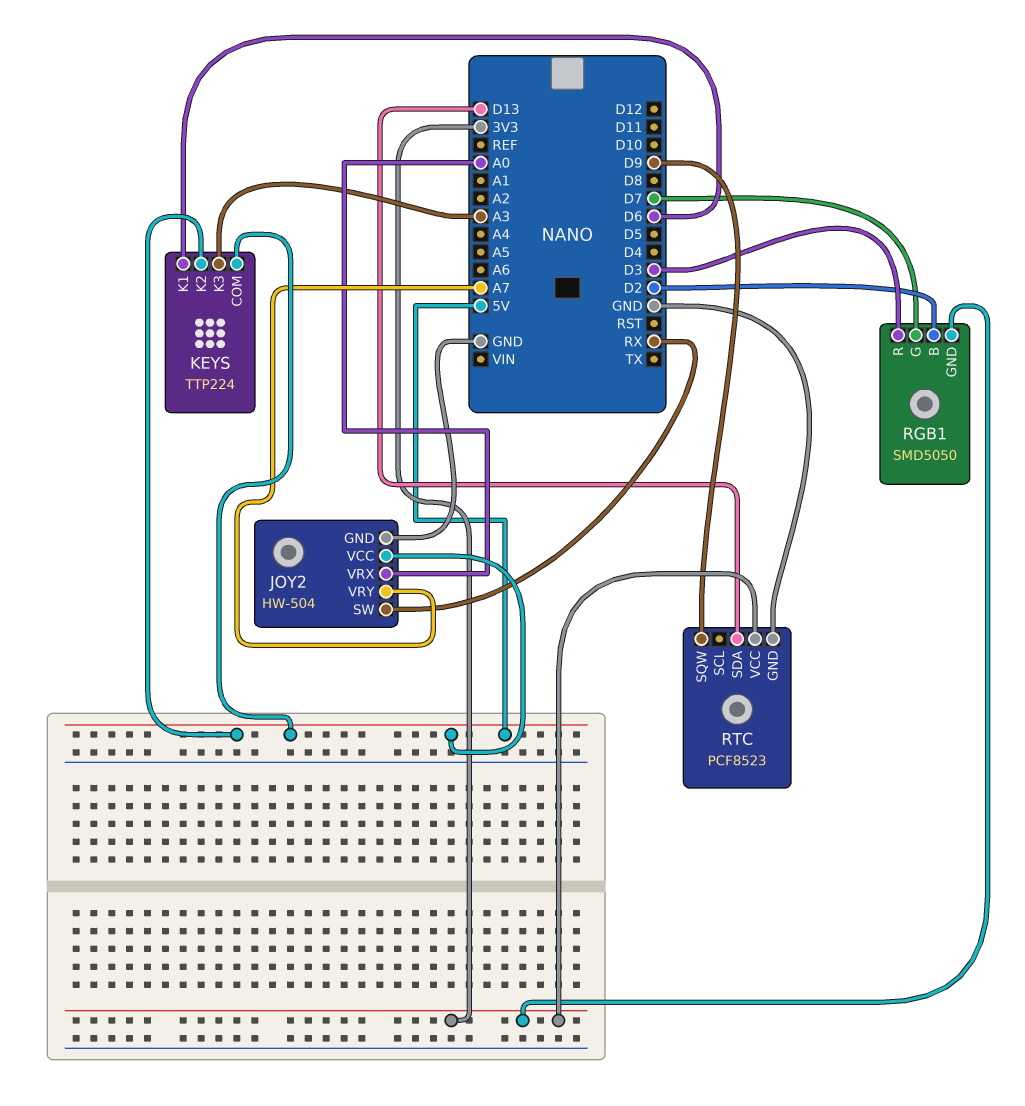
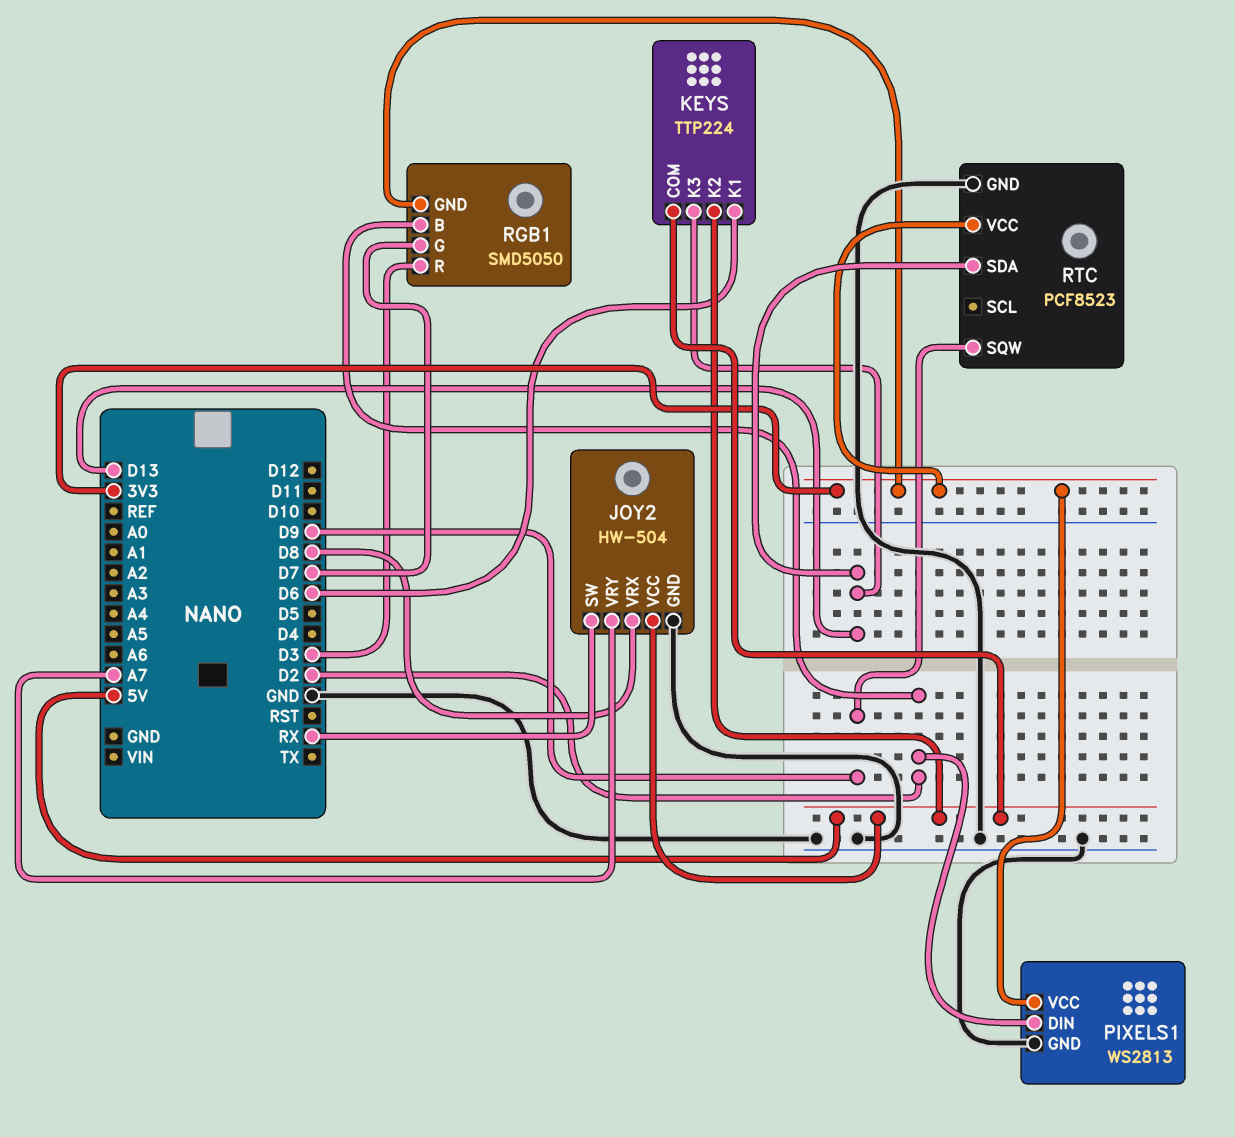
JOY2 pin VRX: A0 -> D8
KEYS pin K3: A3 -> D13
PIXELS1: none -> WS2813
PIXELS1 pin DIN: none -> D2
PIXELS1 pin GND: none -> GND
PIXELS1 pin VCC: none -> 3V3

